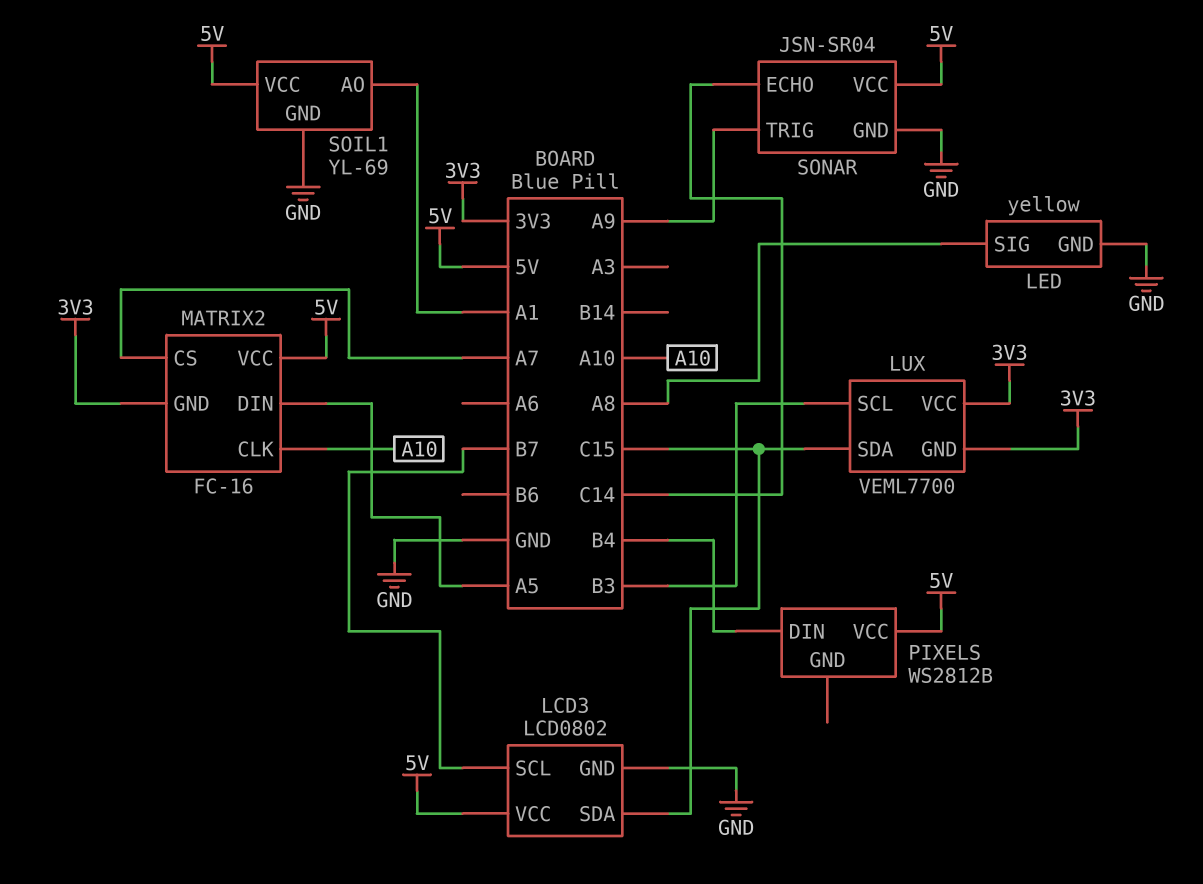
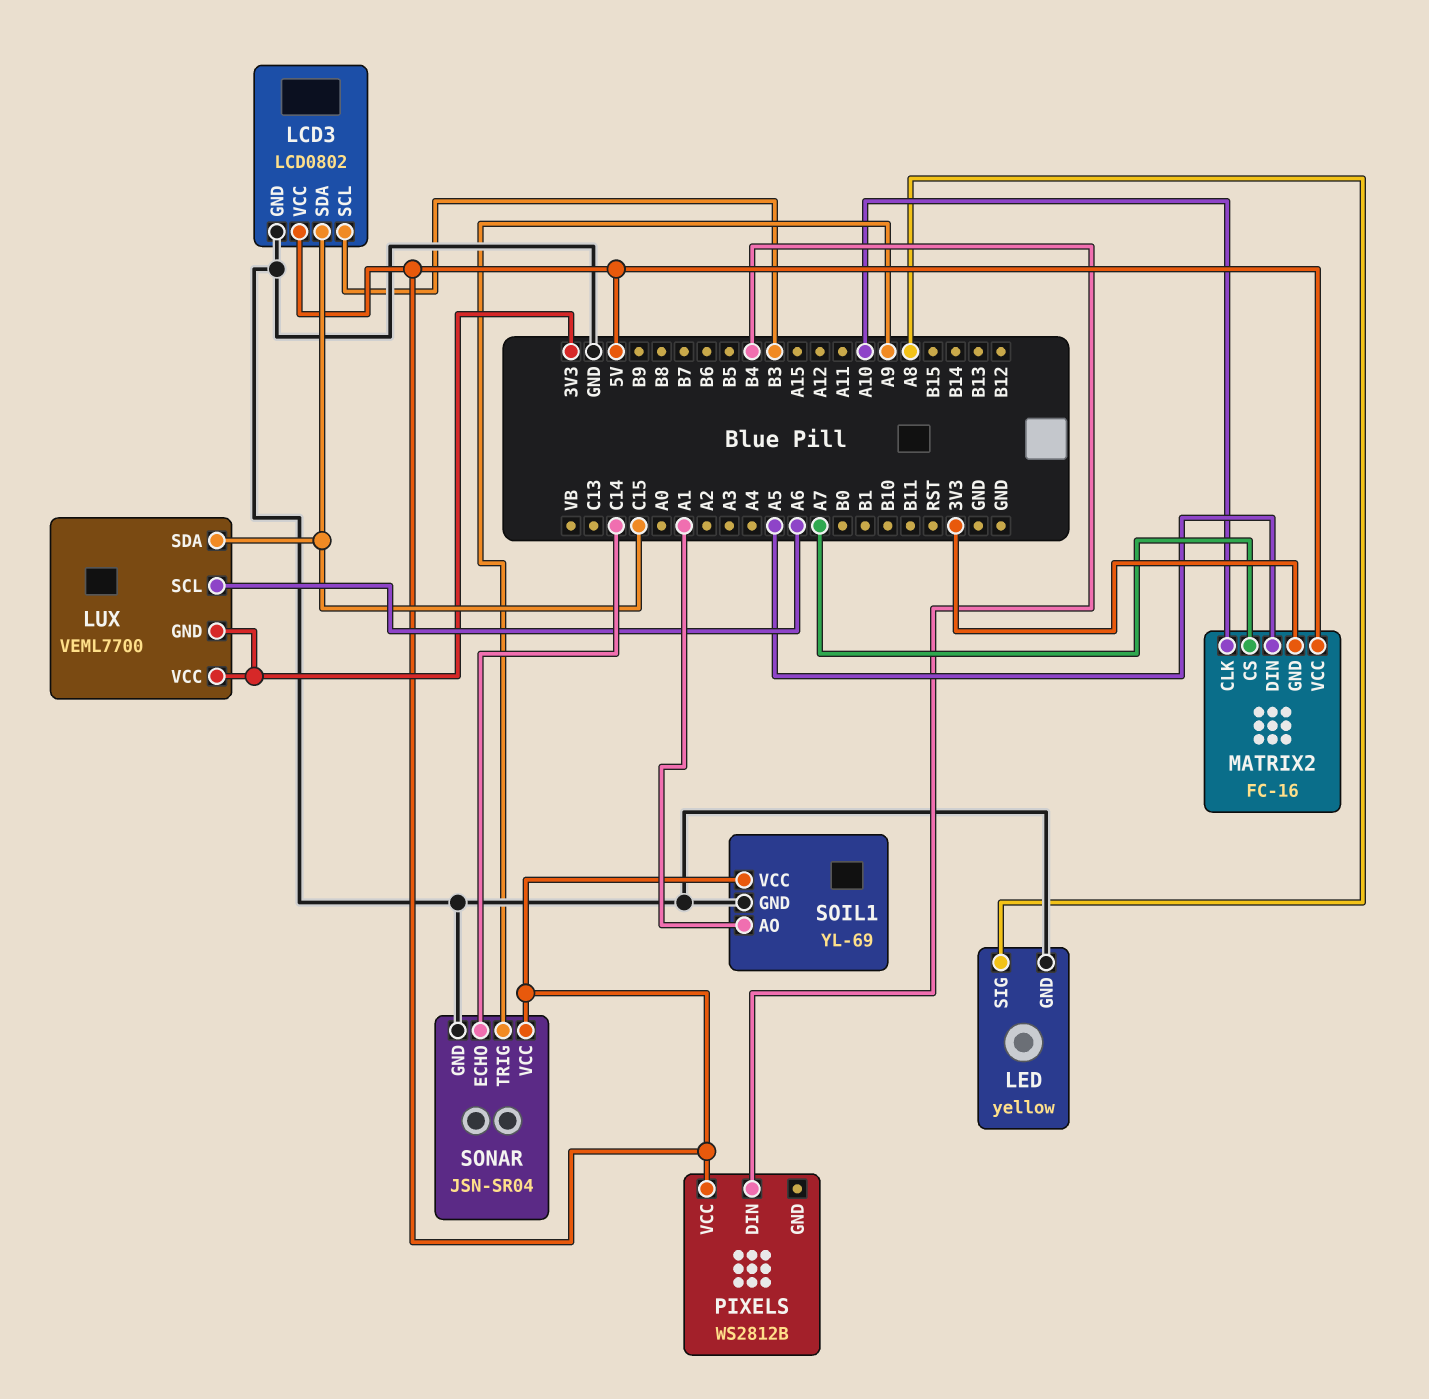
LCD3 pin SCL: B7 -> B3
LUX pin SCL: B3 -> A6

